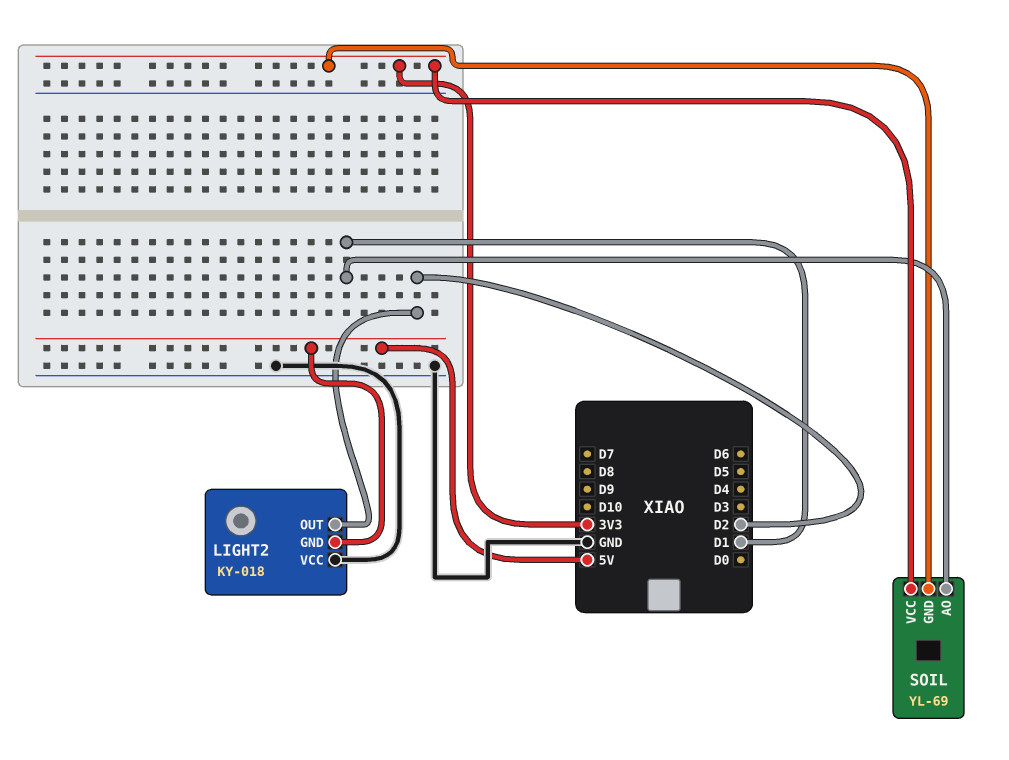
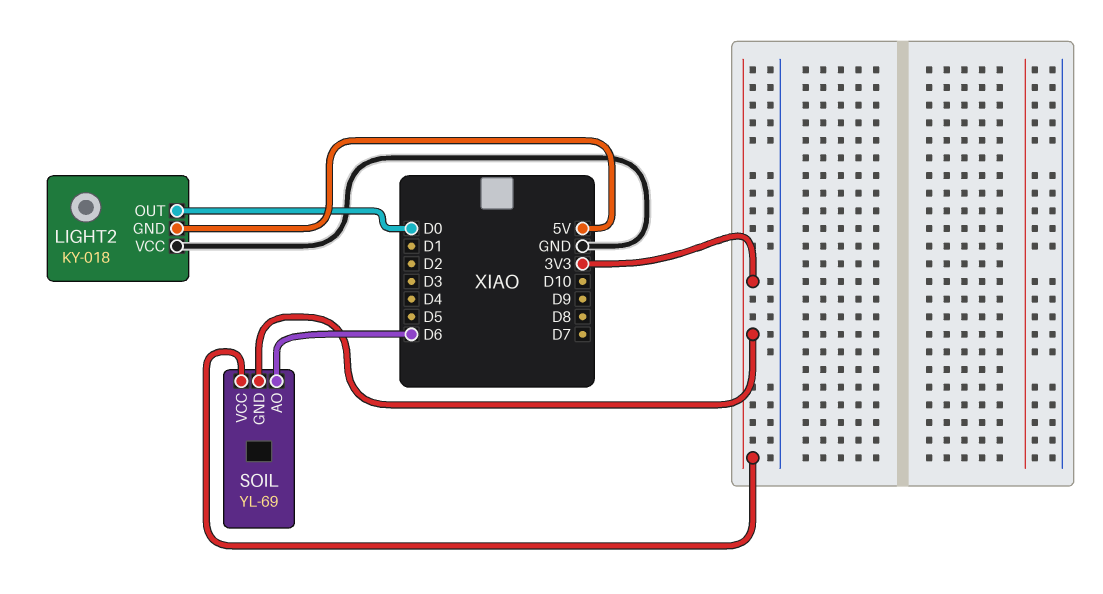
LIGHT2 pin OUT: D2 -> D0
SOIL pin AO: D1 -> D6

